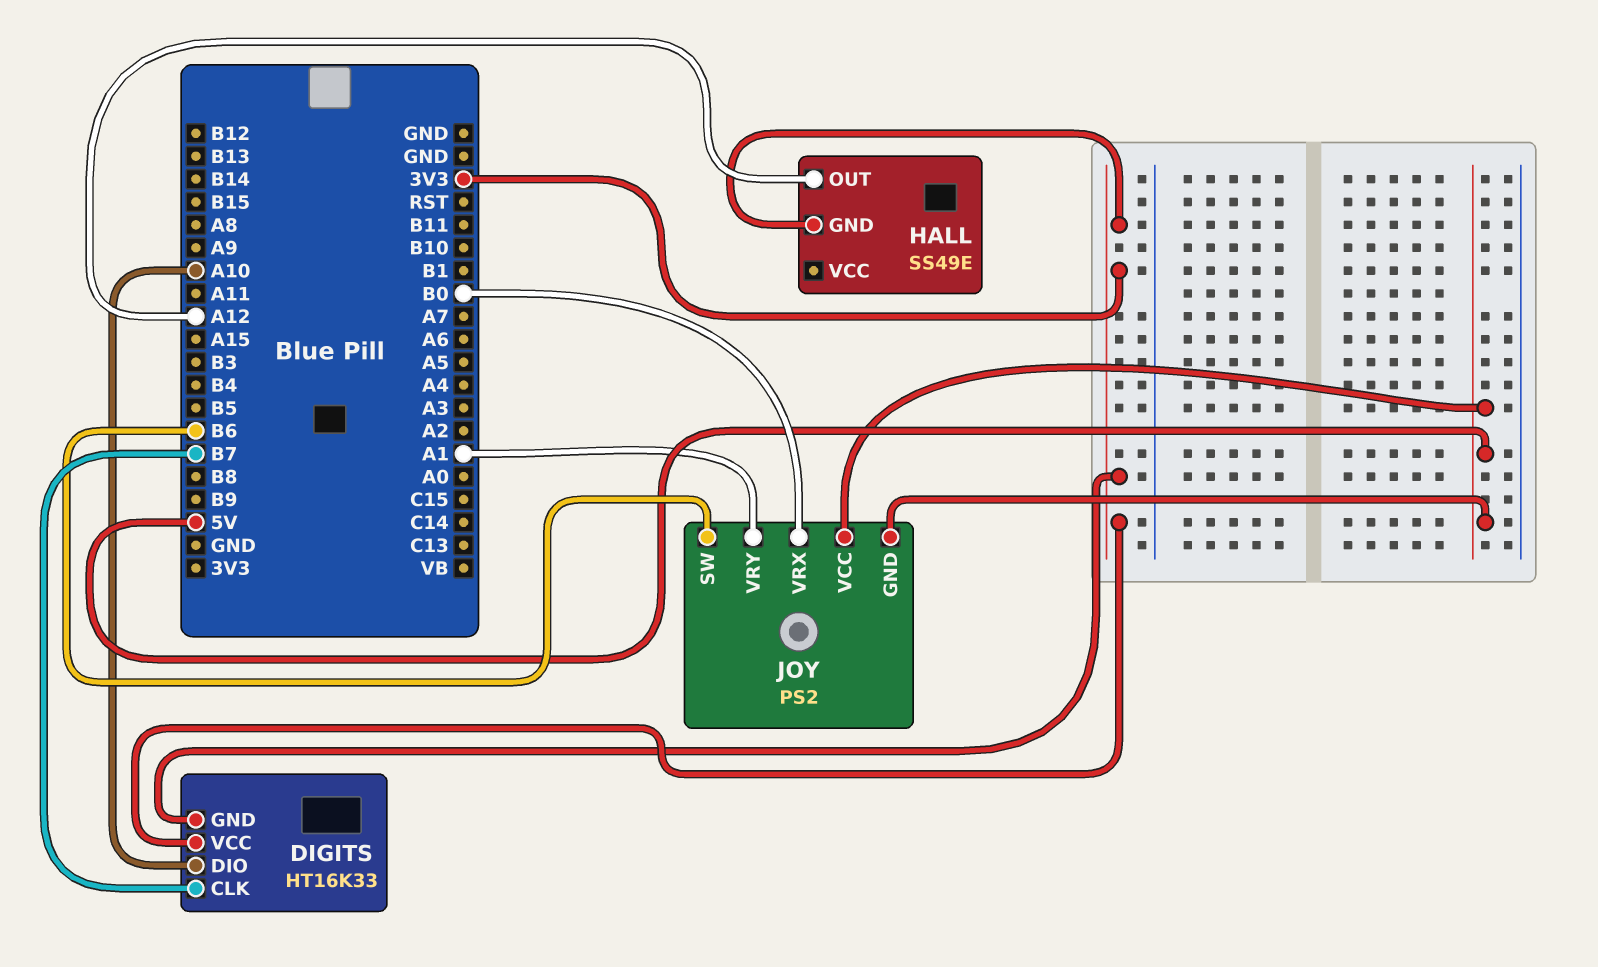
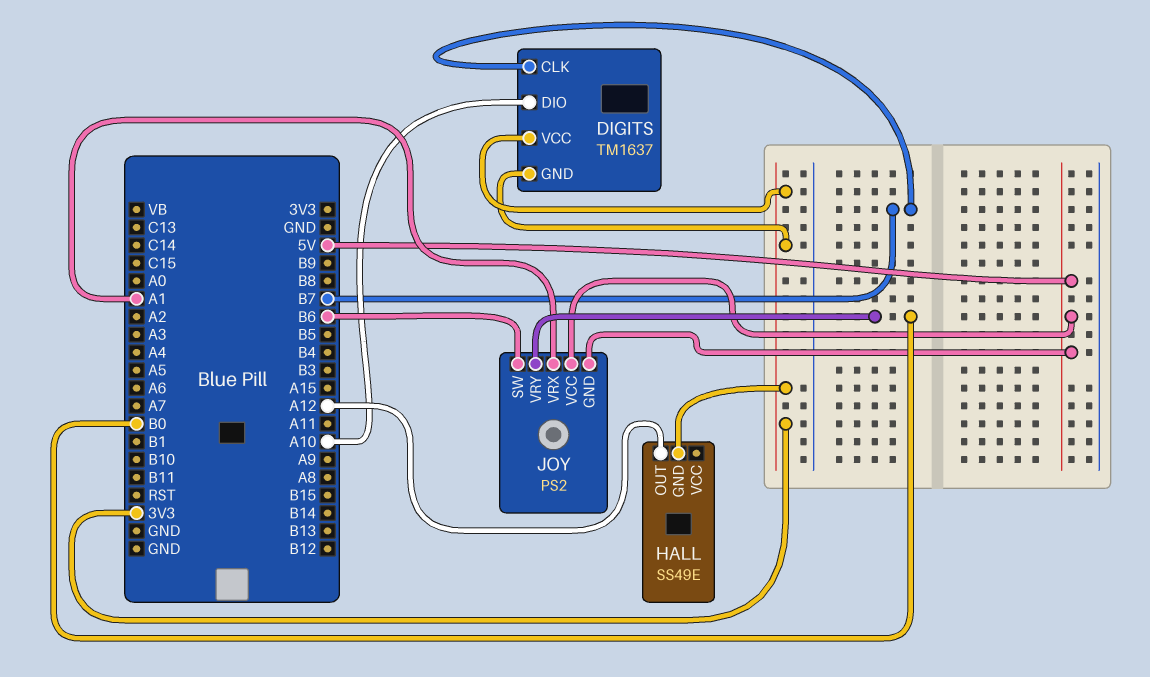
DIGITS: HT16K33 -> TM1637
JOY pin VRX: B0 -> A1
JOY pin VRY: A1 -> B0

